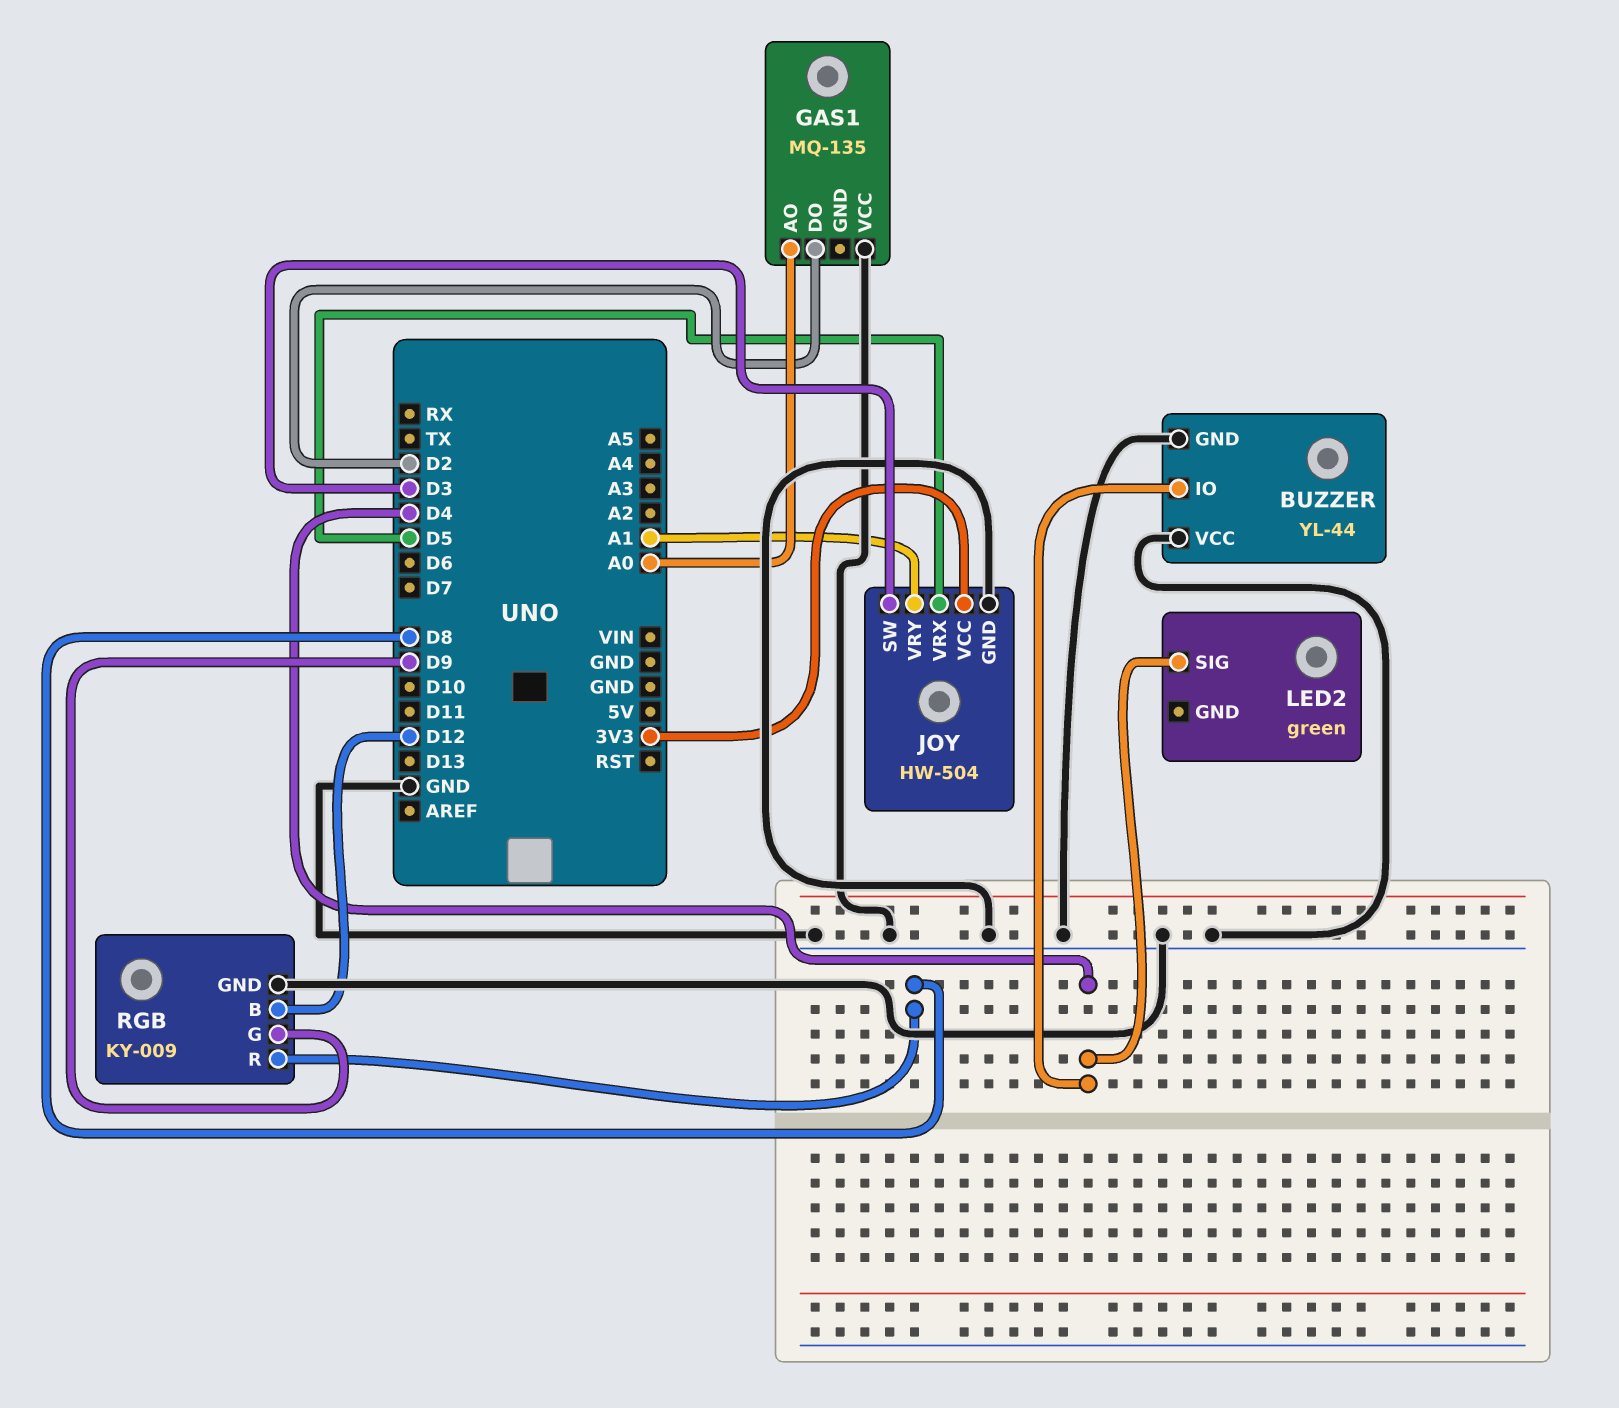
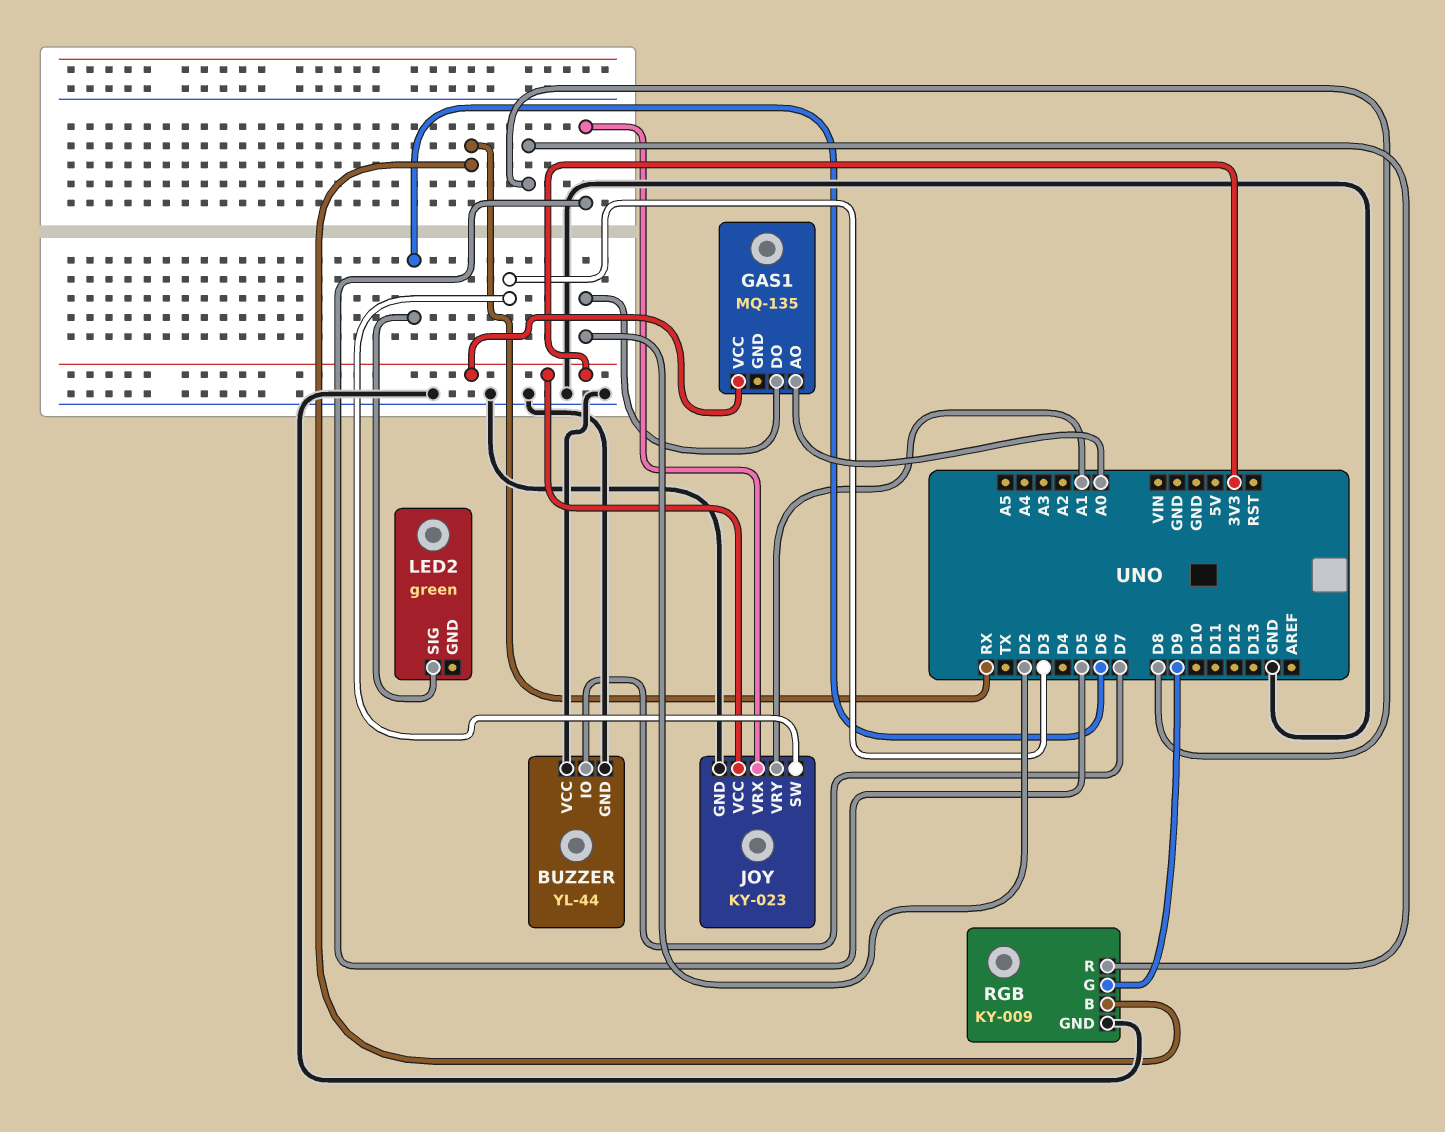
BUZZER pin IO: D4 -> D7
GAS1 pin VCC: GND -> 3V3
JOY: HW-504 -> KY-023
LED2 pin SIG: D4 -> D6
RGB pin B: D12 -> RX

